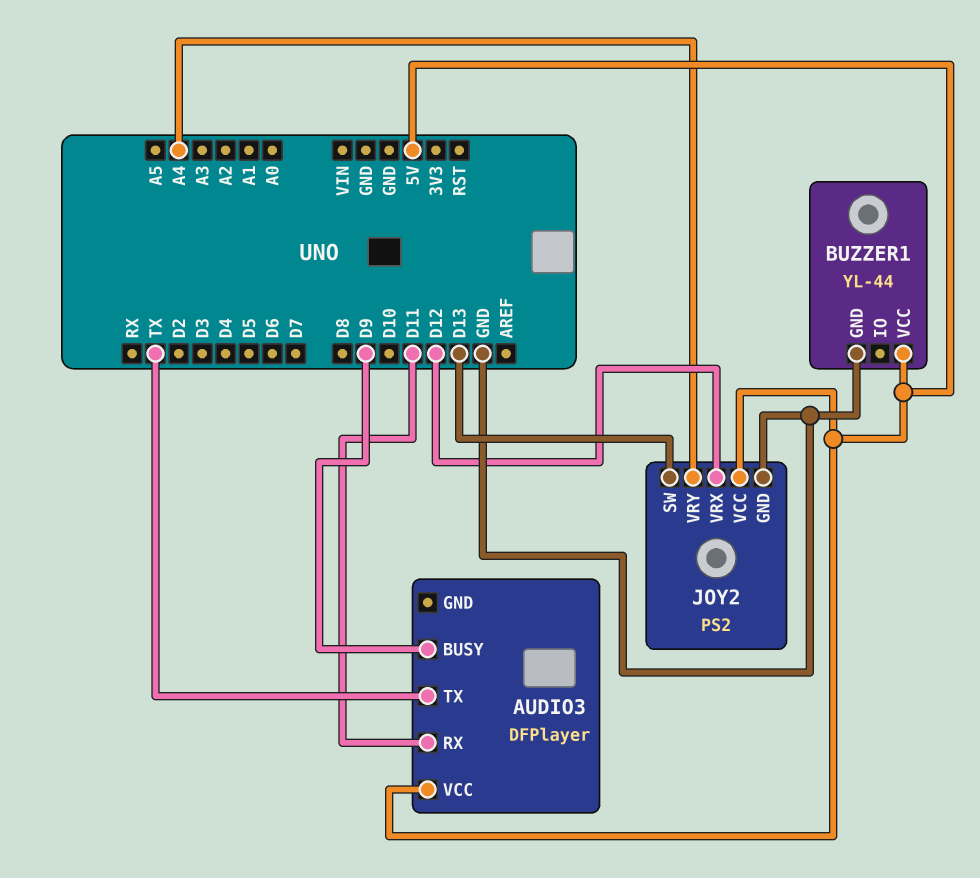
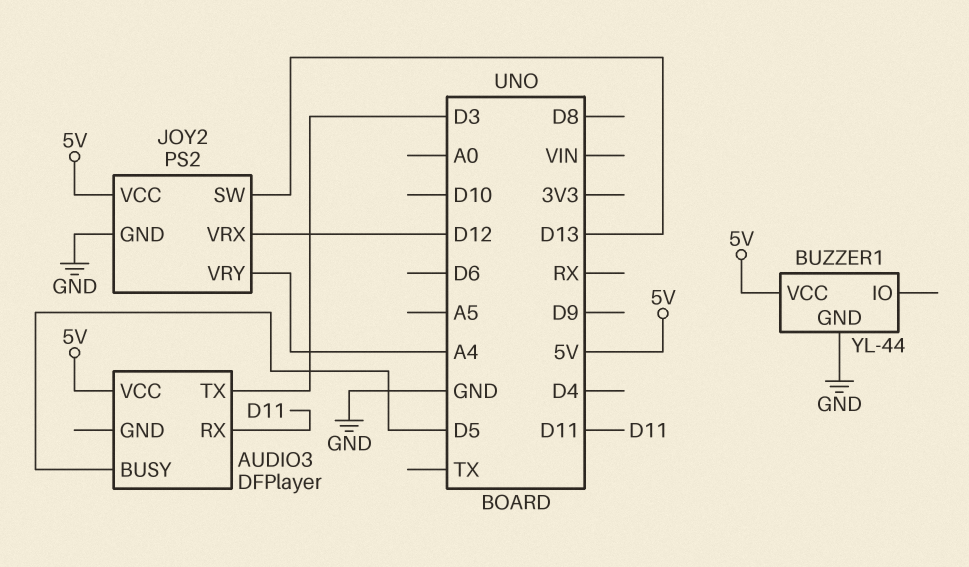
AUDIO3 pin BUSY: D9 -> D5
AUDIO3 pin TX: TX -> D3

